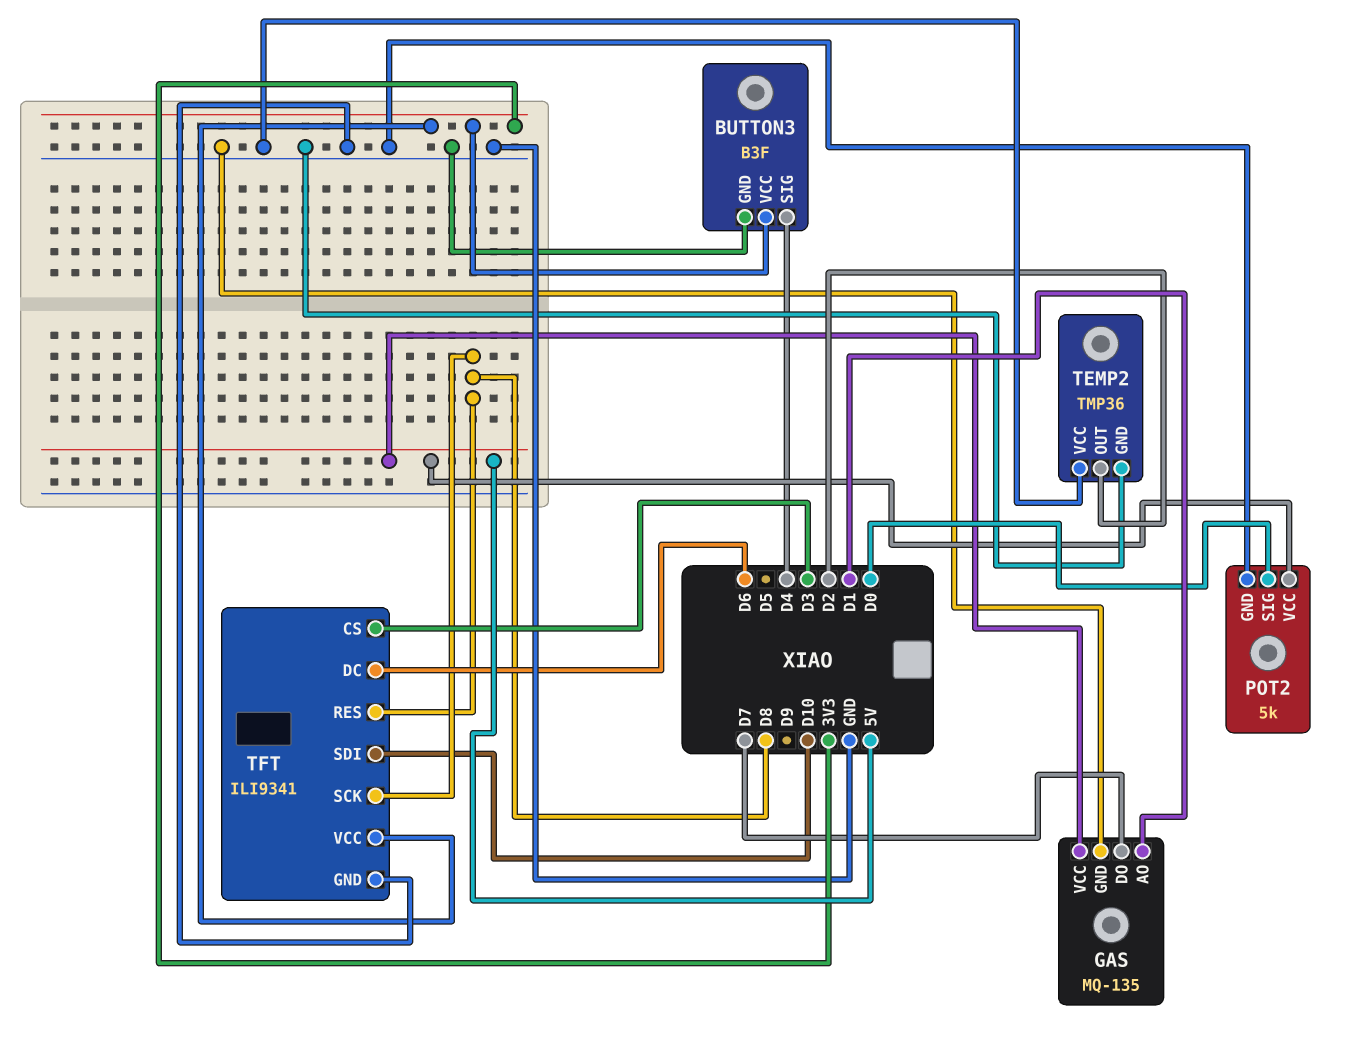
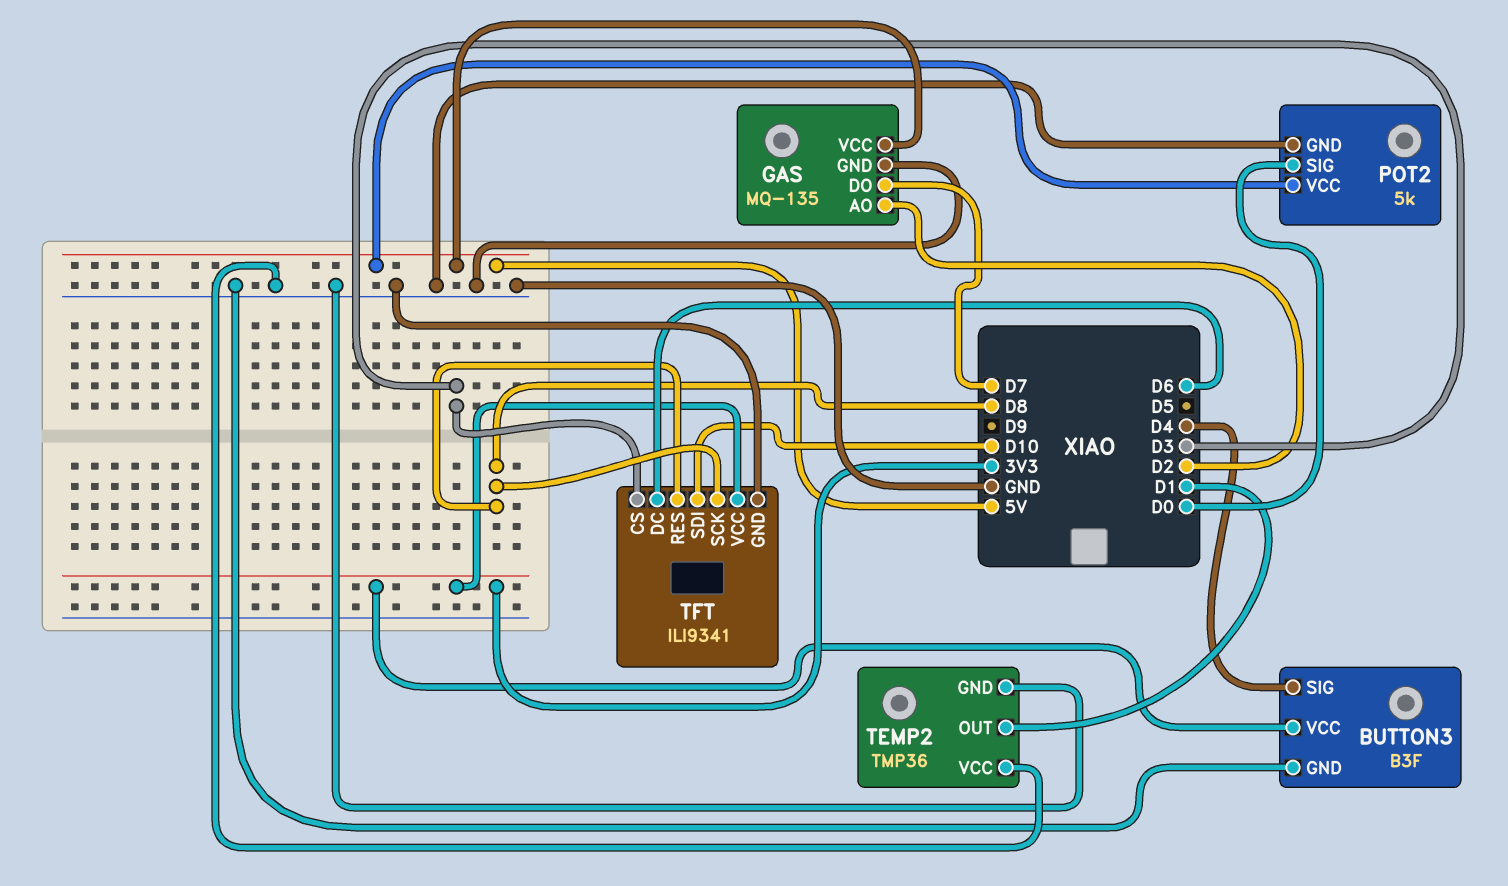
GAS pin AO: D1 -> D2
TEMP2 pin OUT: D2 -> D1

